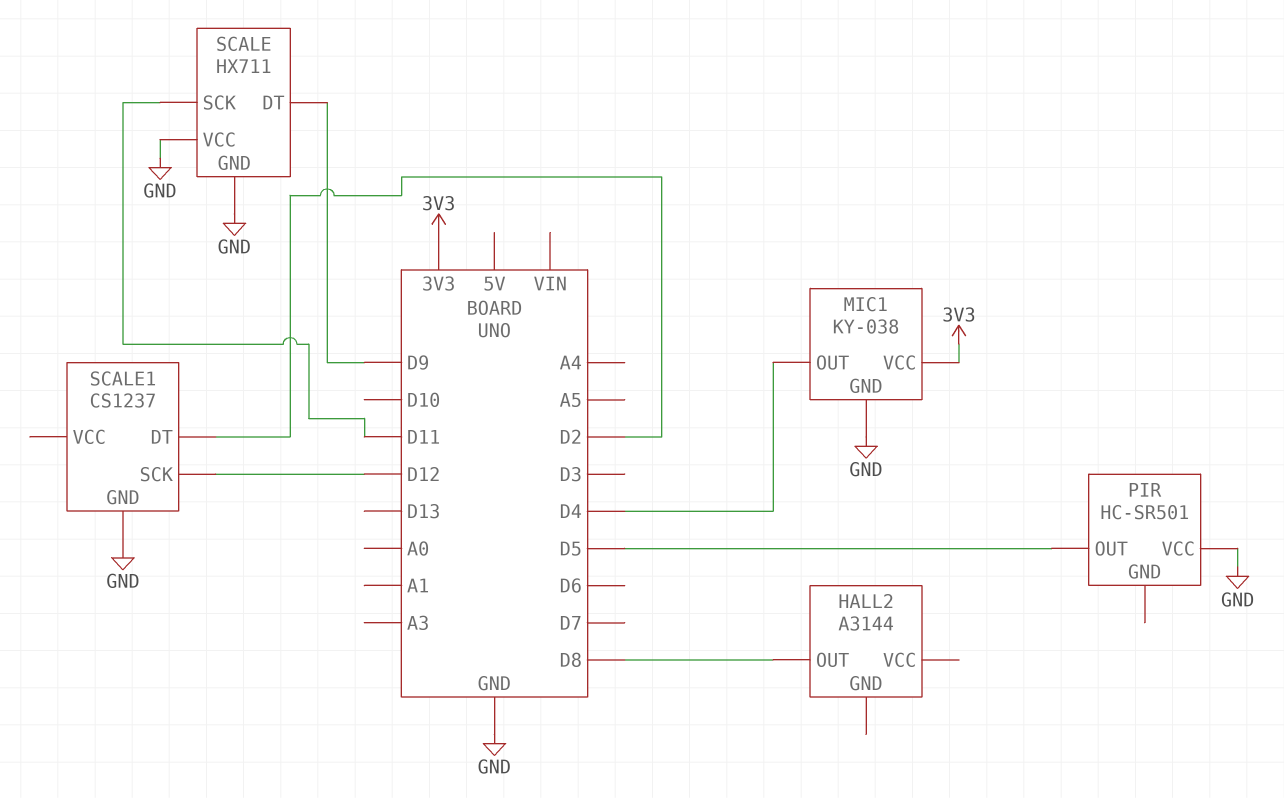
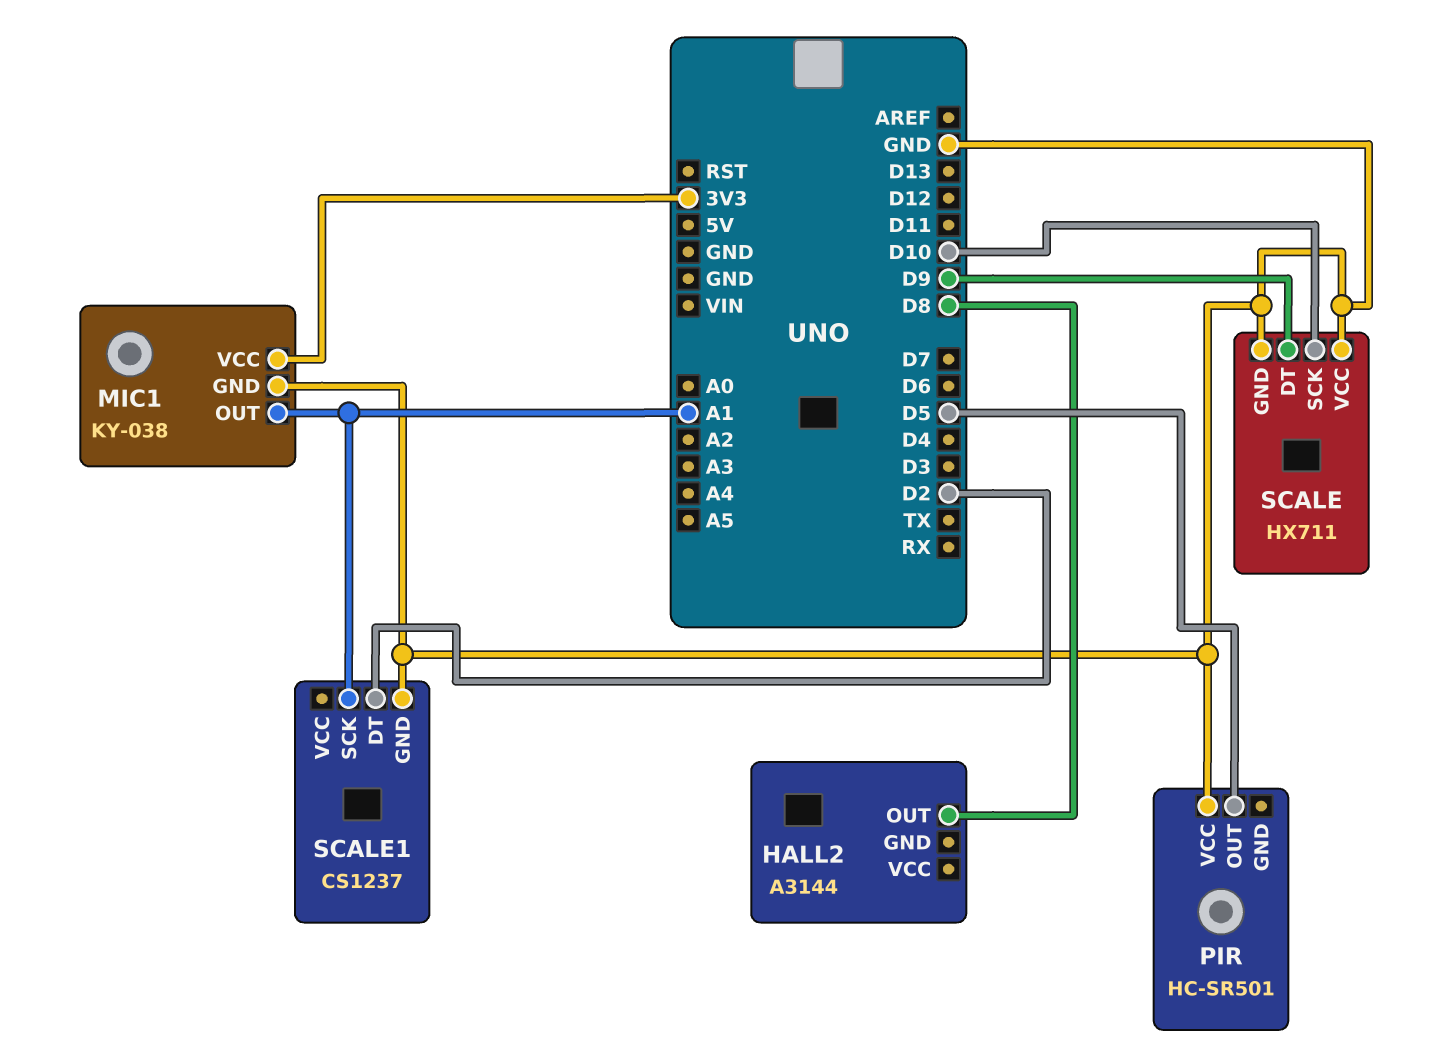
MIC1 pin OUT: D4 -> A1
SCALE pin SCK: D11 -> D10
SCALE1 pin SCK: D12 -> A1

